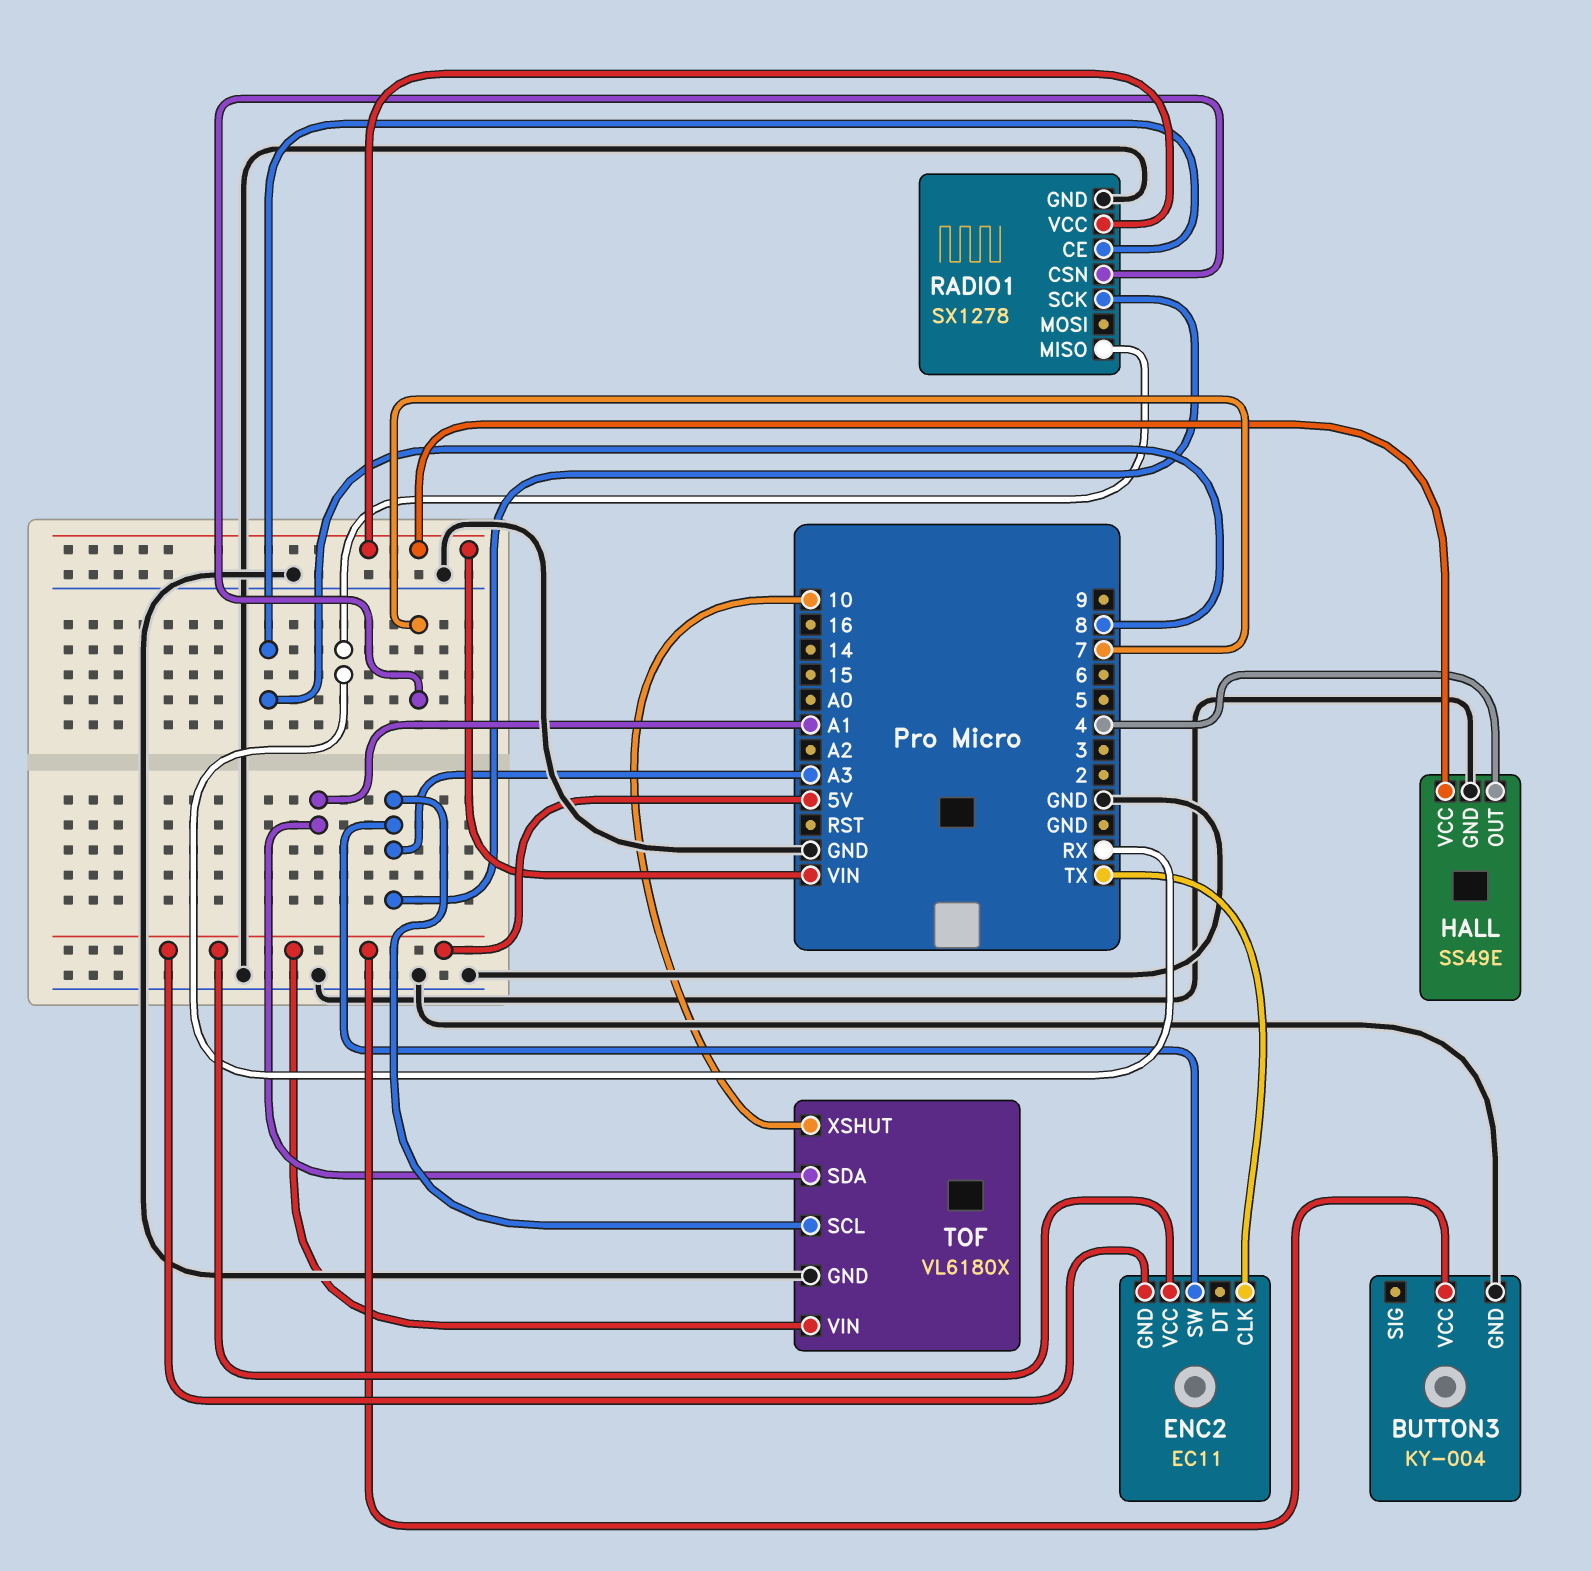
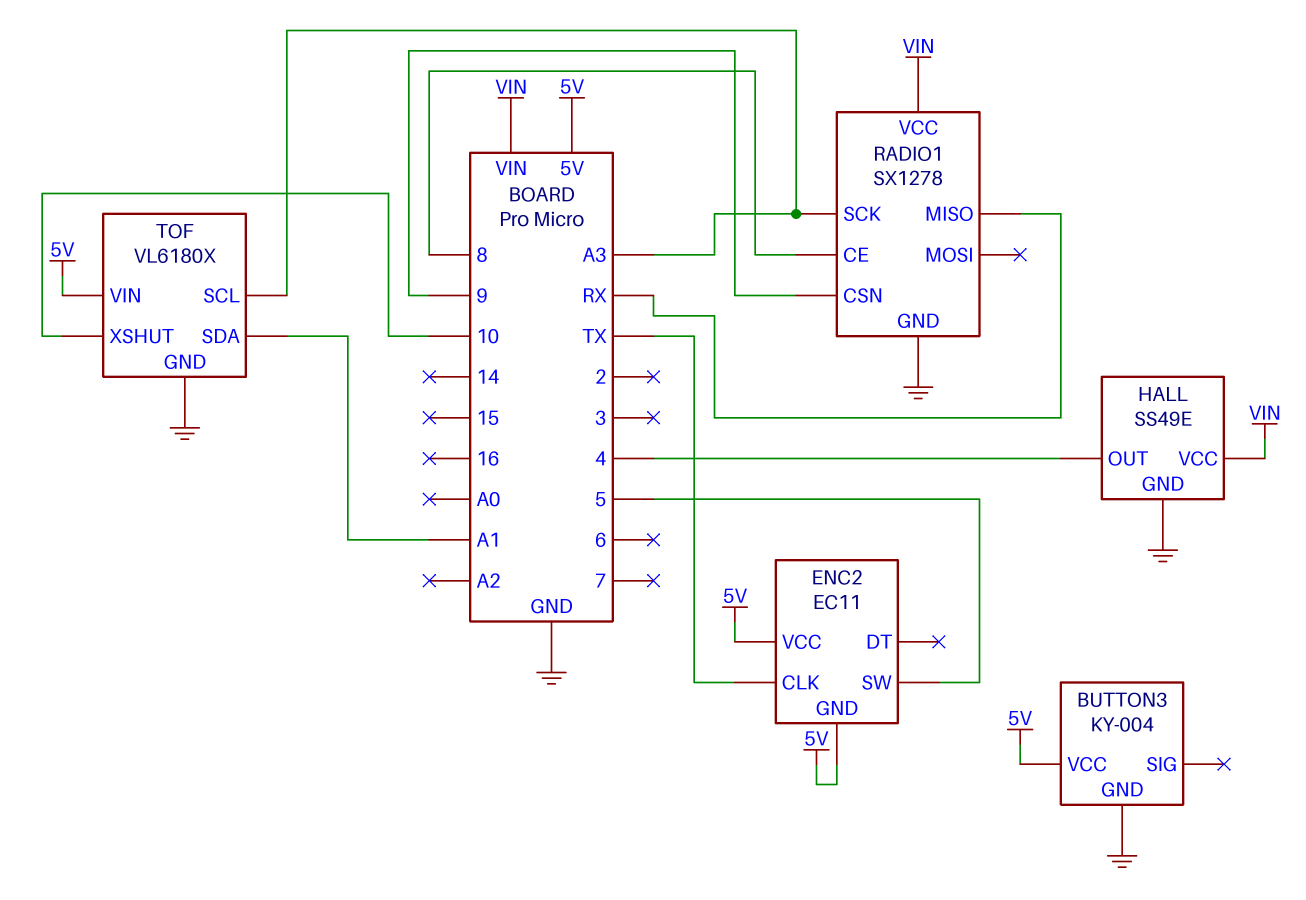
ENC2 pin SW: A3 -> 5
RADIO1 pin CSN: 7 -> 9

